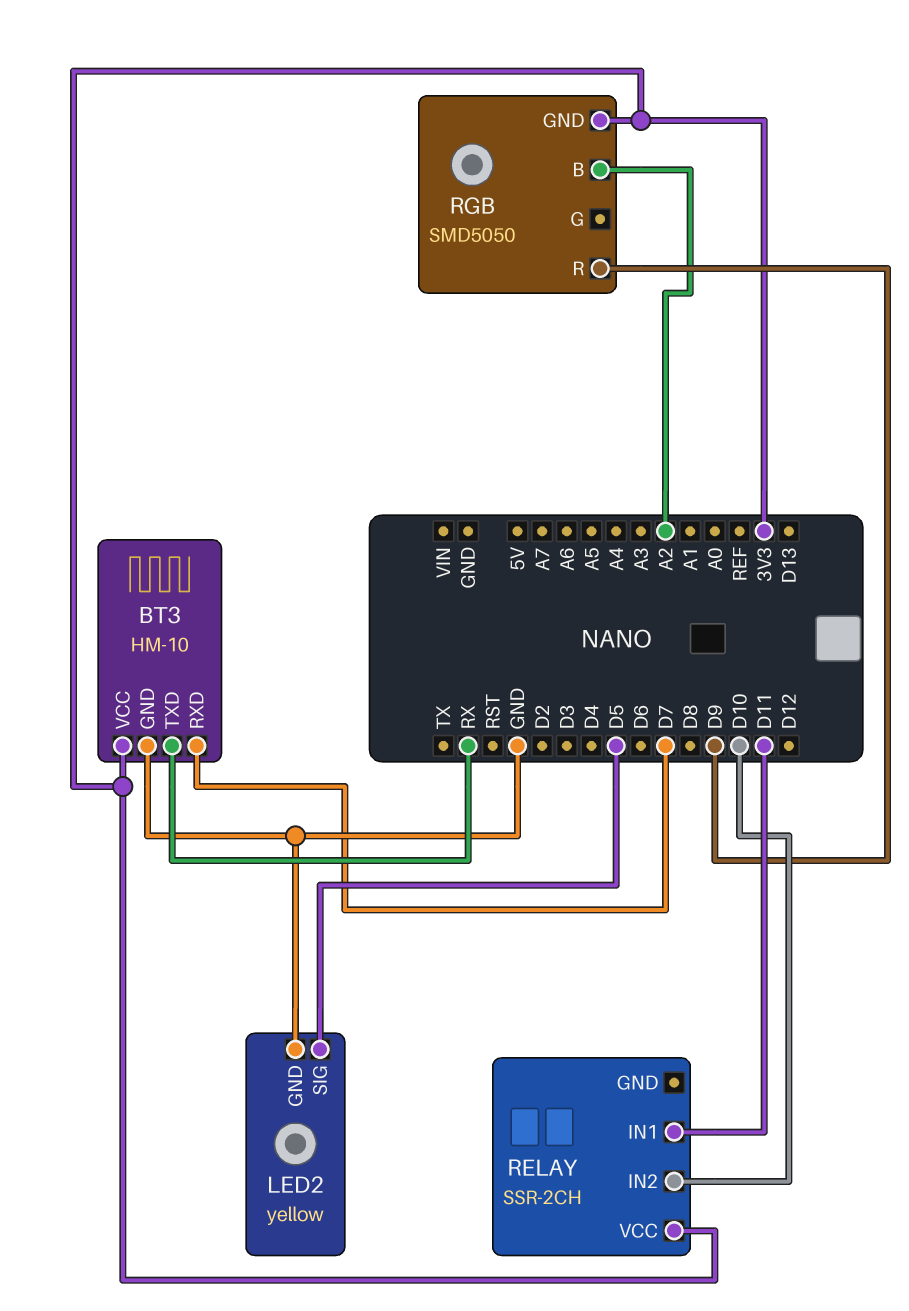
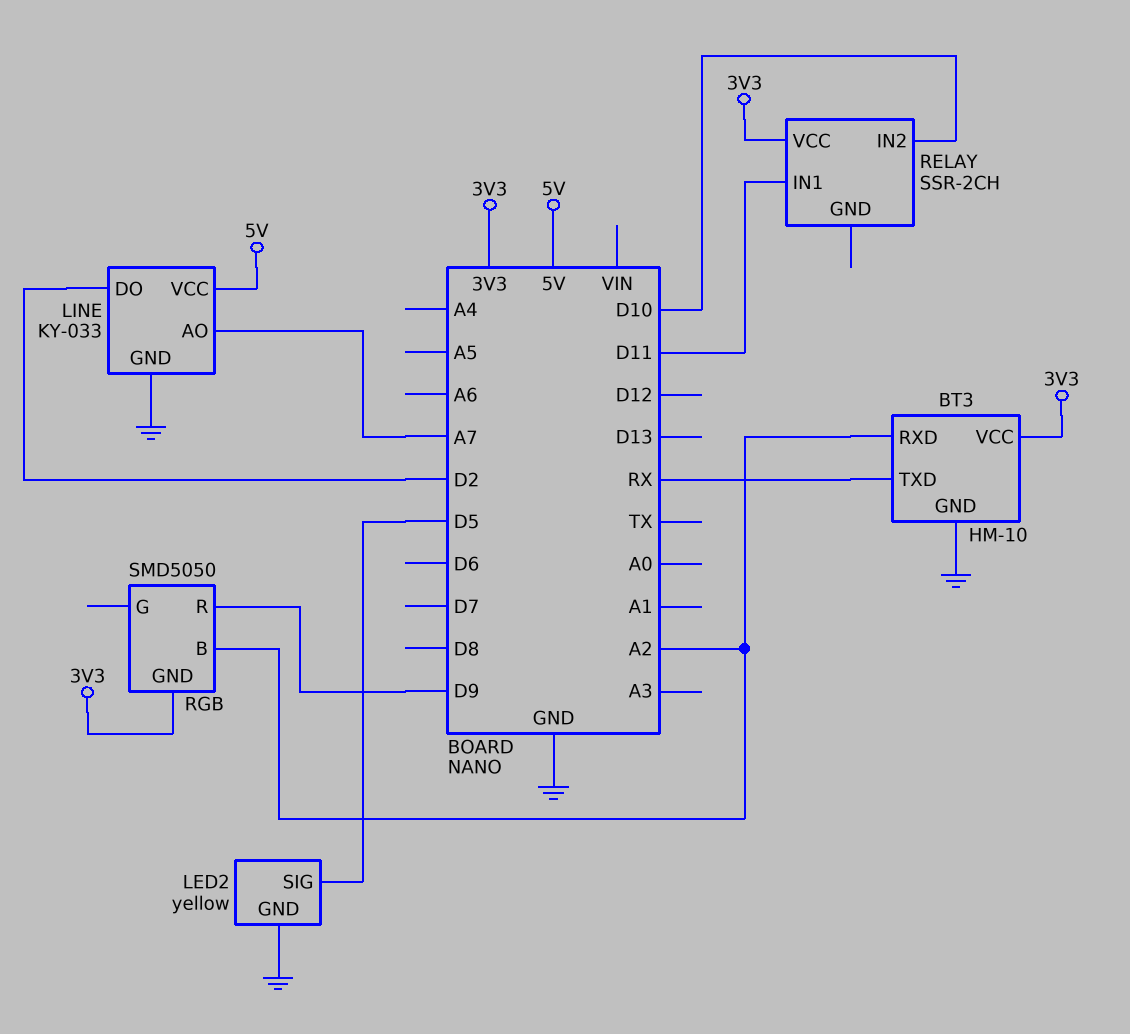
BT3 pin RXD: D7 -> A2
LINE: none -> KY-033
LINE pin AO: none -> A7
LINE pin DO: none -> D2
LINE pin GND: none -> GND
LINE pin VCC: none -> 5V

